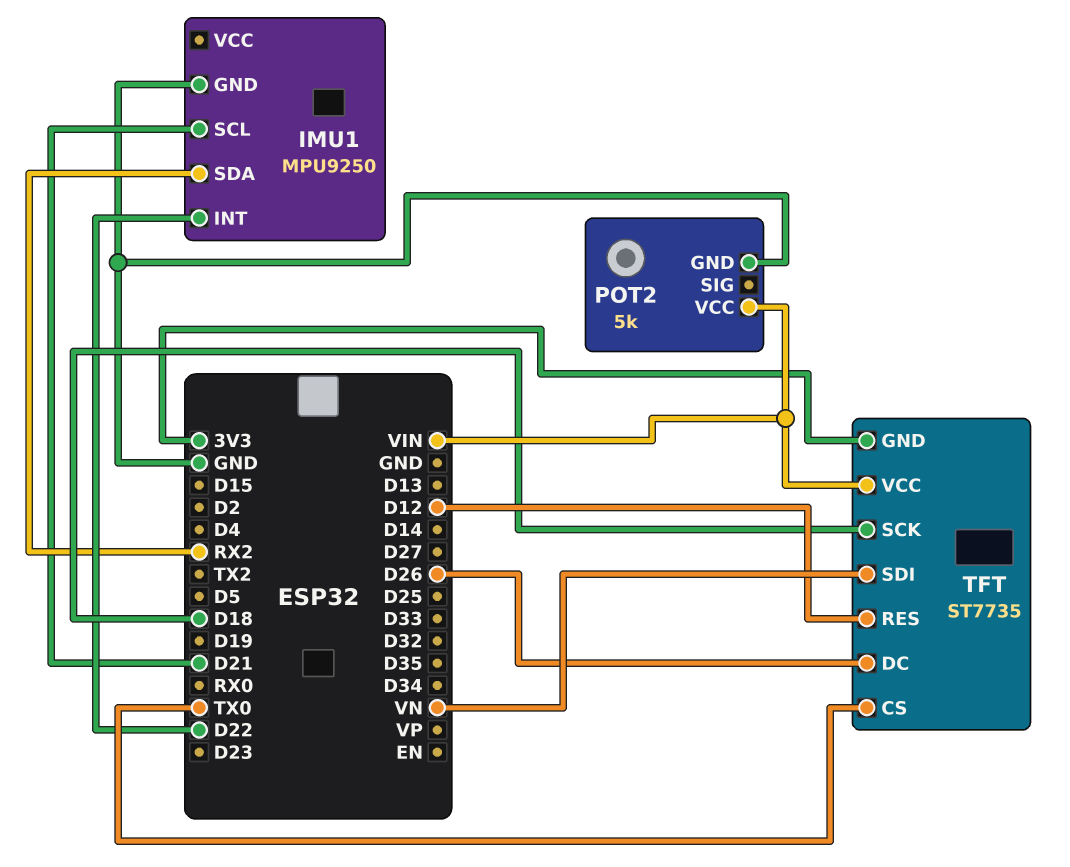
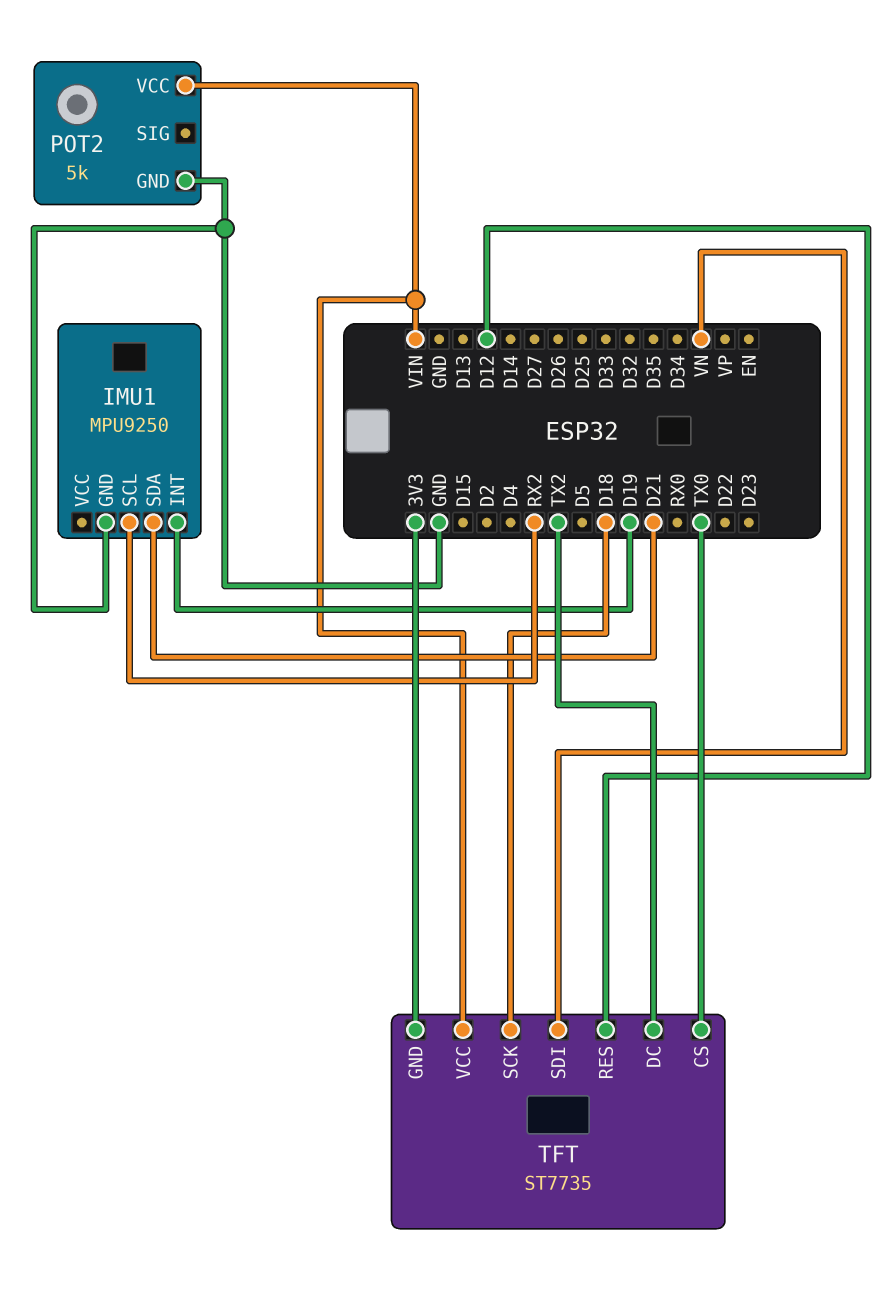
IMU1 pin INT: D22 -> D19
IMU1 pin SCL: D21 -> RX2
IMU1 pin SDA: RX2 -> D21
TFT pin DC: D26 -> TX2

